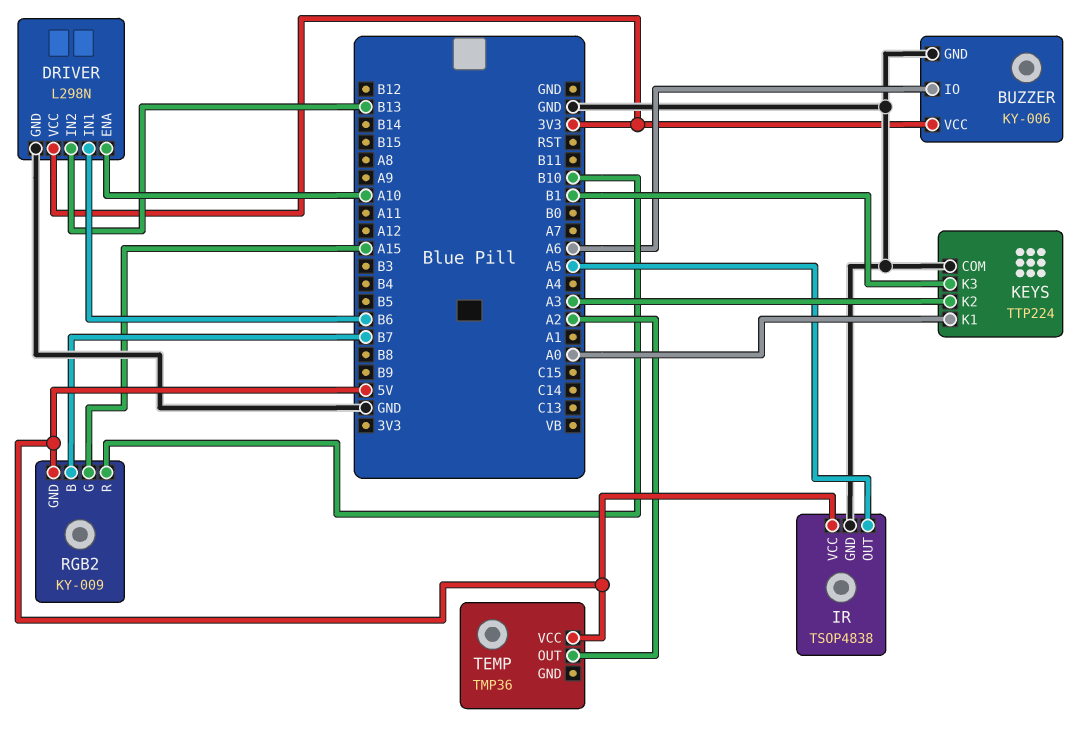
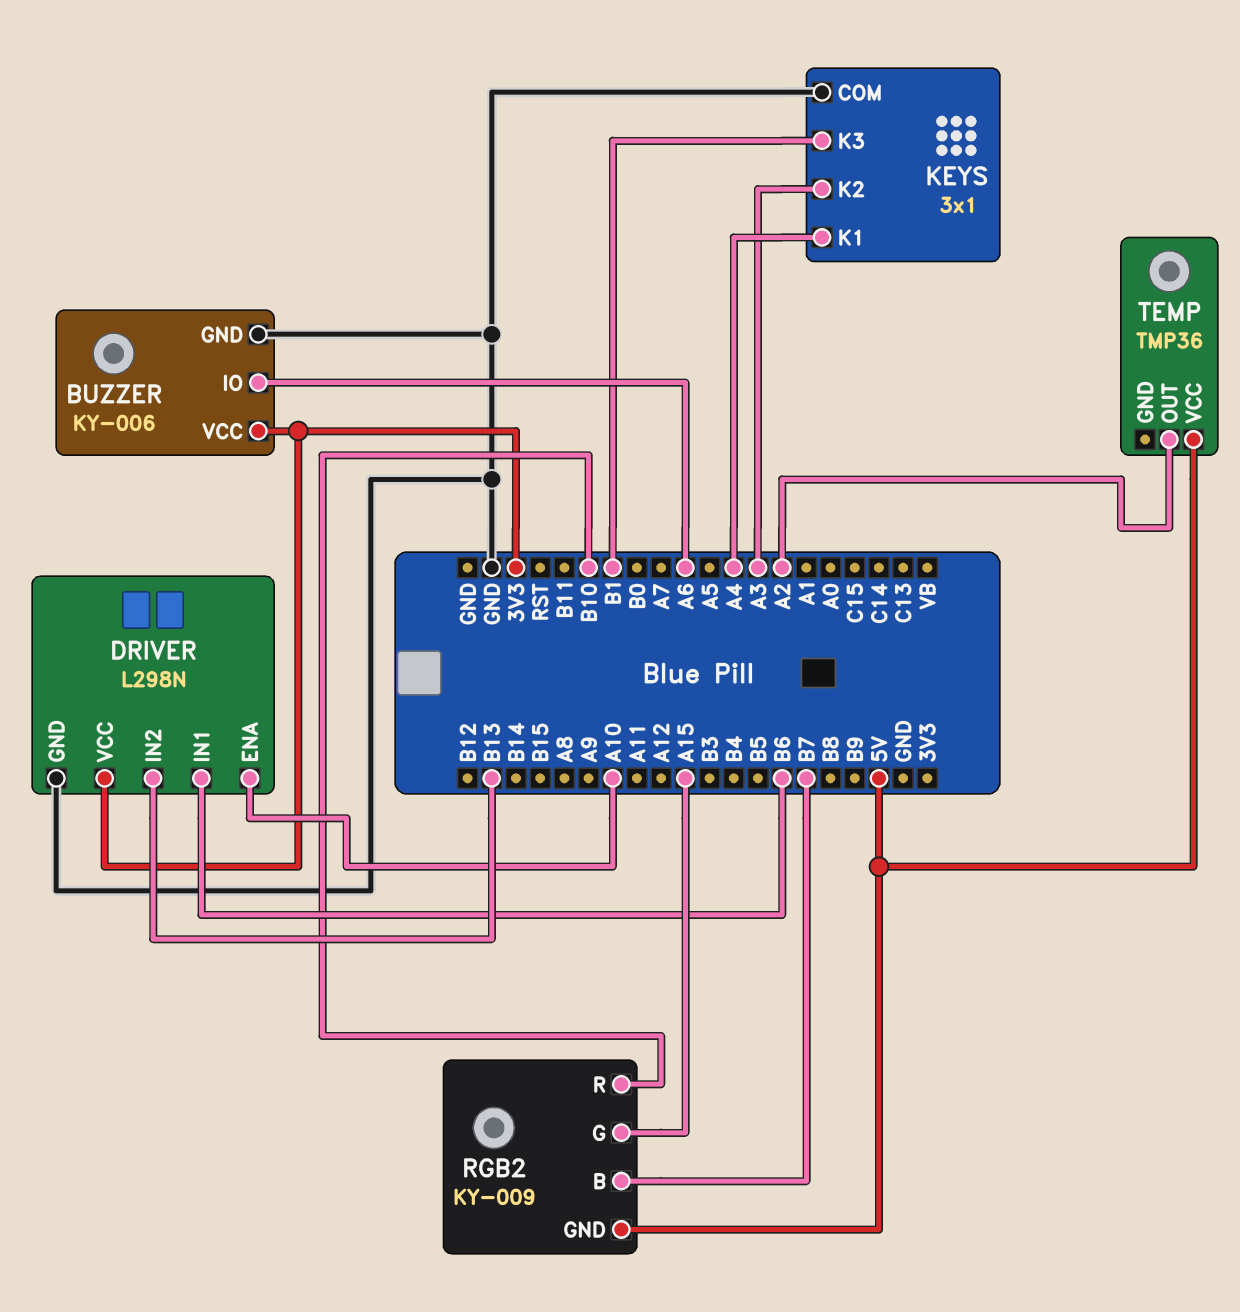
IR: TSOP4838 -> none
IR pin GND: GND -> none
IR pin OUT: A5 -> none
IR pin VCC: 5V -> none
KEYS: TTP224 -> 3x1
KEYS pin K1: A0 -> A4

